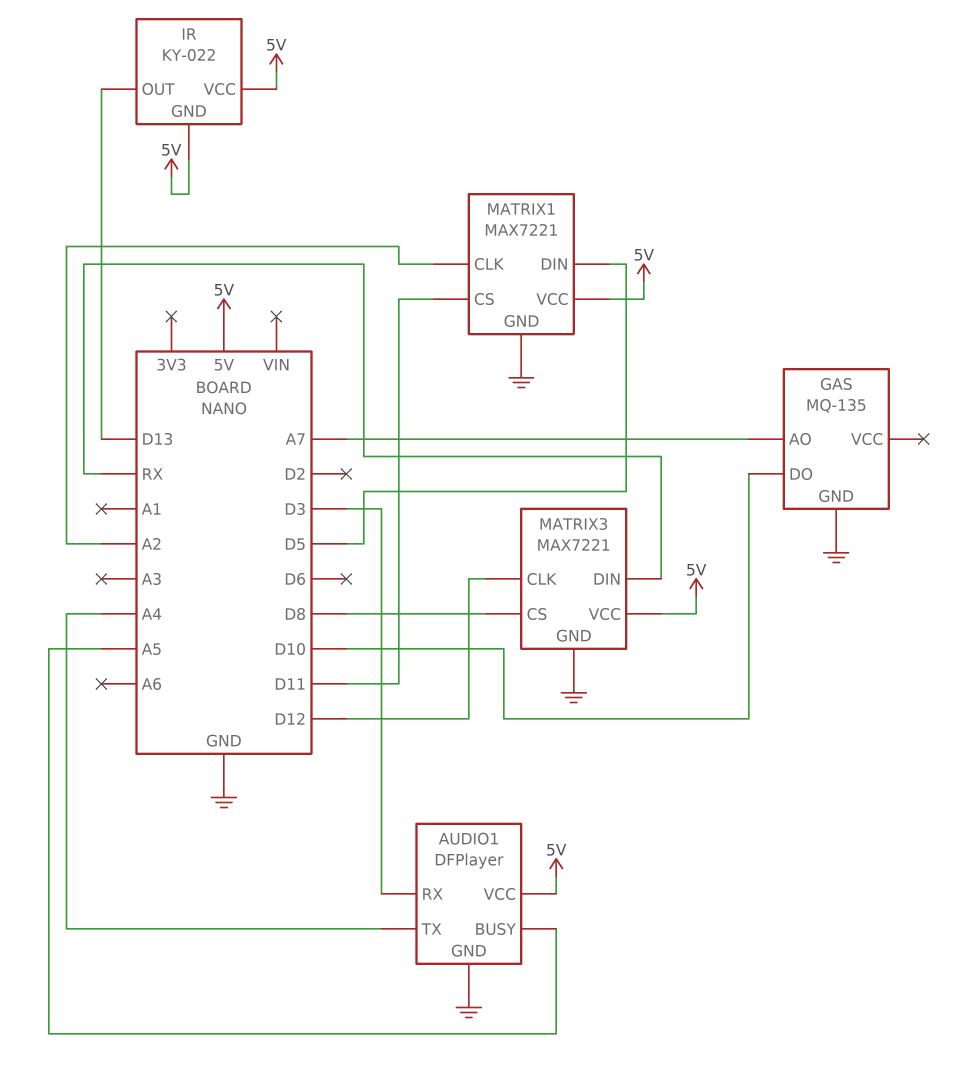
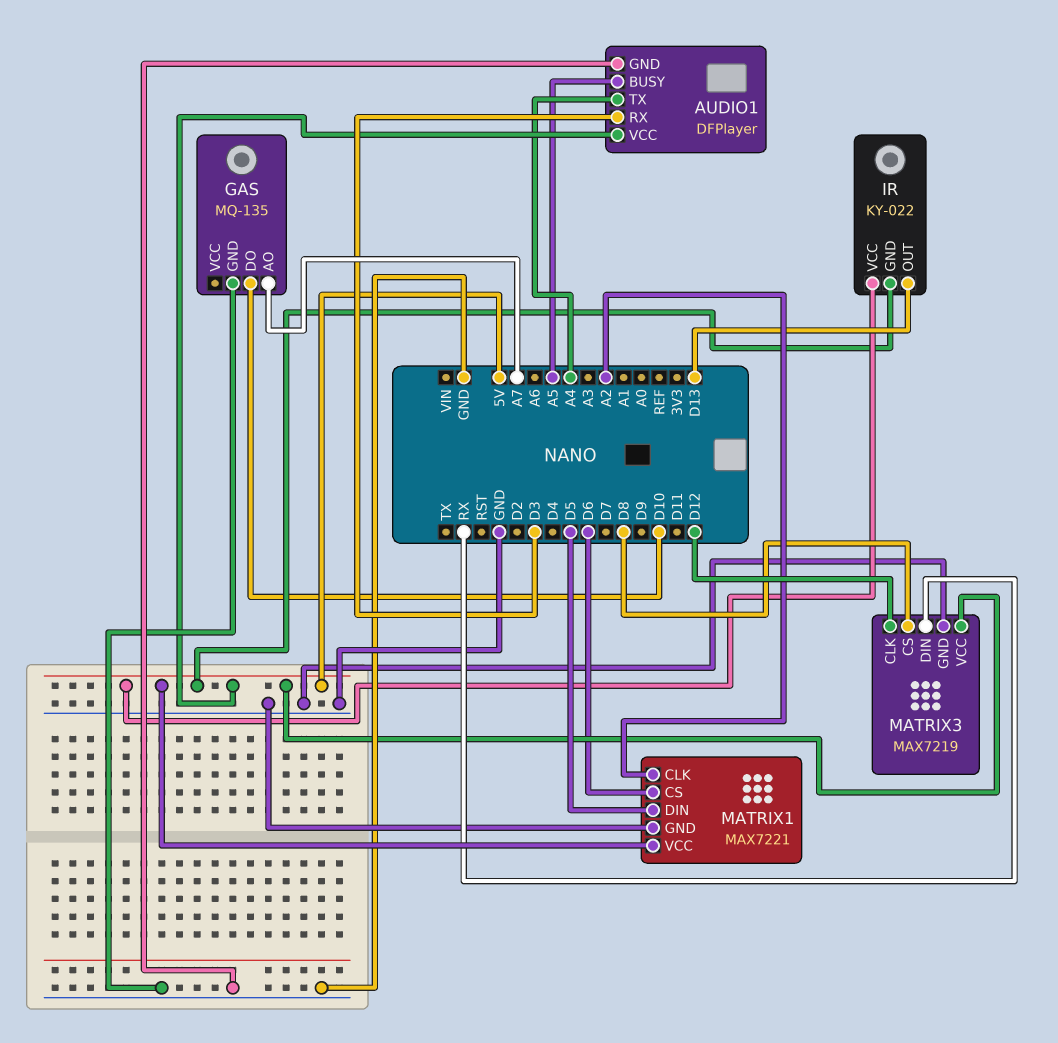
MATRIX1 pin CS: D11 -> D6
MATRIX3: MAX7221 -> MAX7219

